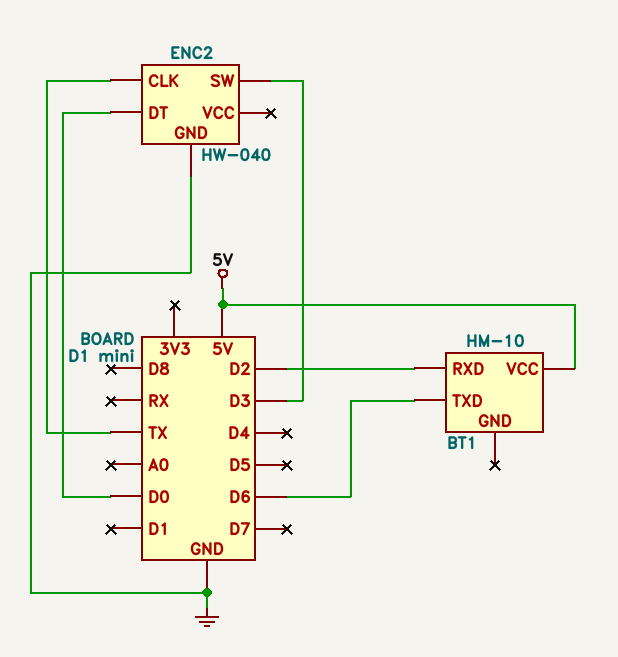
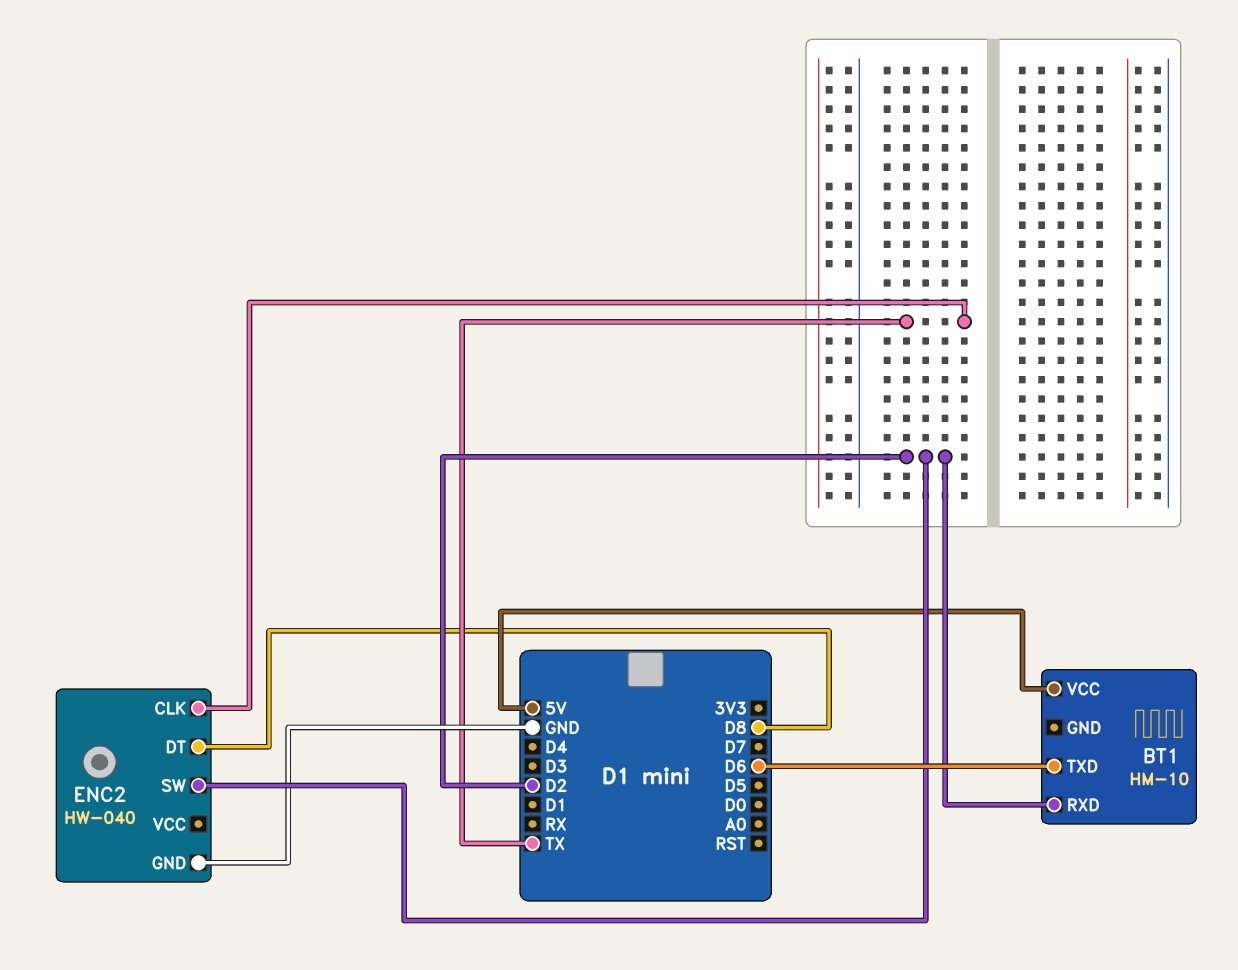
ENC2 pin DT: D0 -> D8
ENC2 pin SW: D3 -> D2

